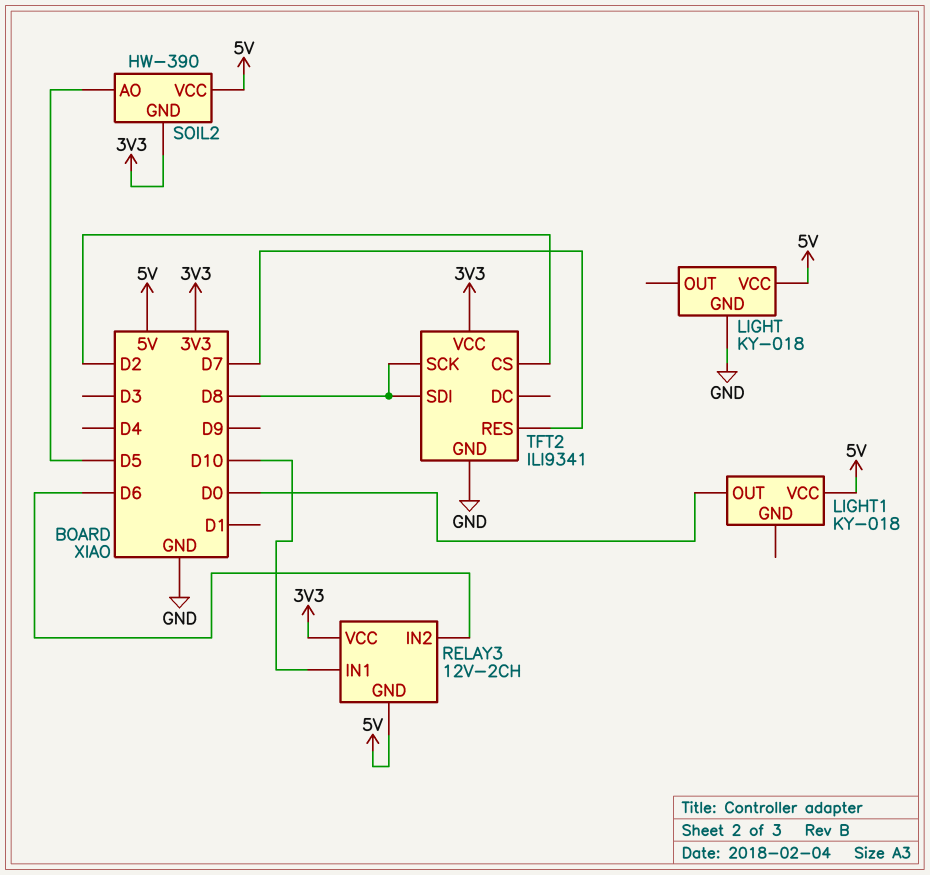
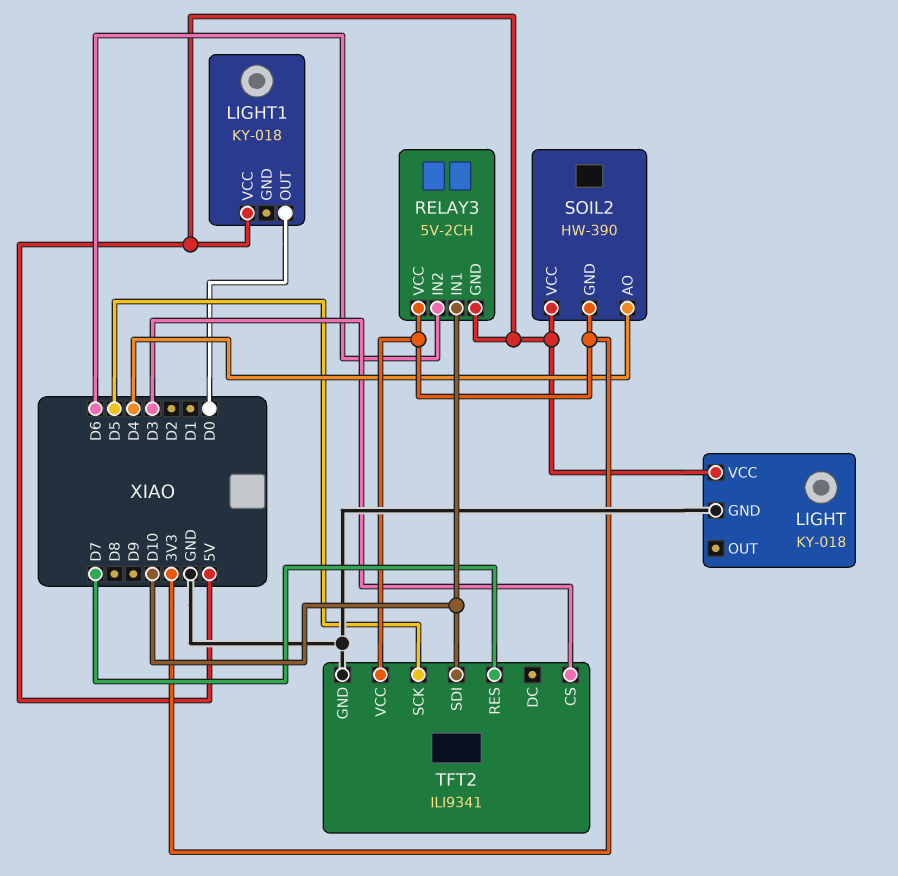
RELAY3: 12V-2CH -> 5V-2CH
SOIL2 pin AO: D5 -> D4
TFT2 pin CS: D2 -> D3
TFT2 pin SCK: D8 -> D5
TFT2 pin SDI: D8 -> D10

